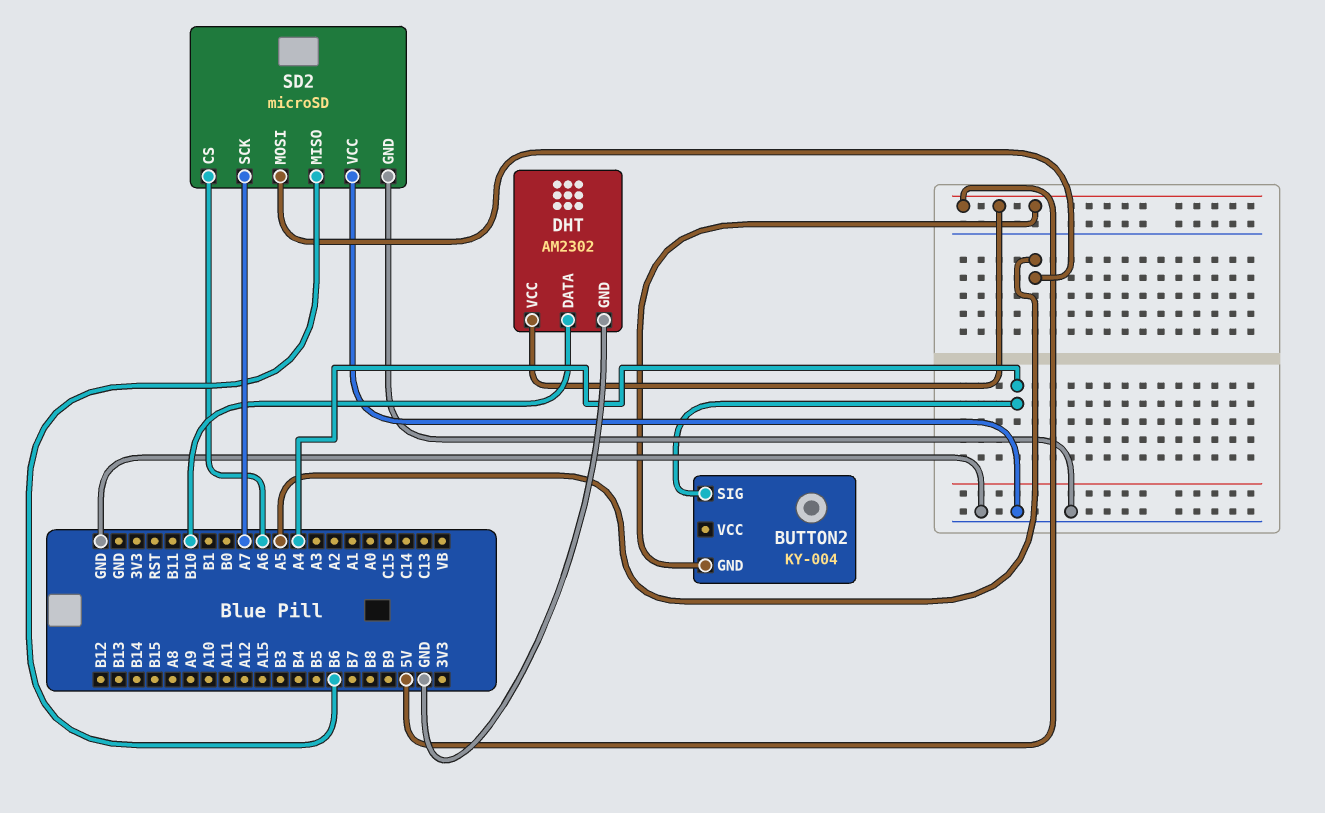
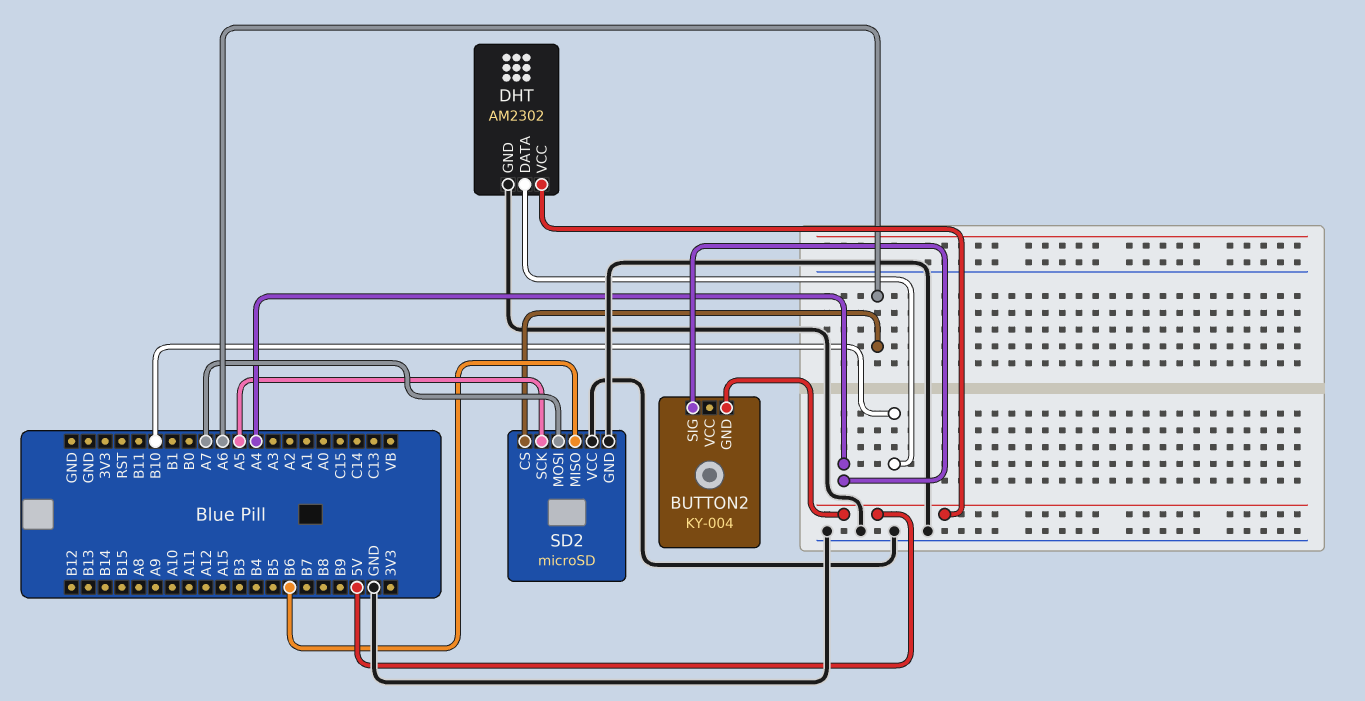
SD2 pin MOSI: A5 -> A7
SD2 pin SCK: A7 -> A5

